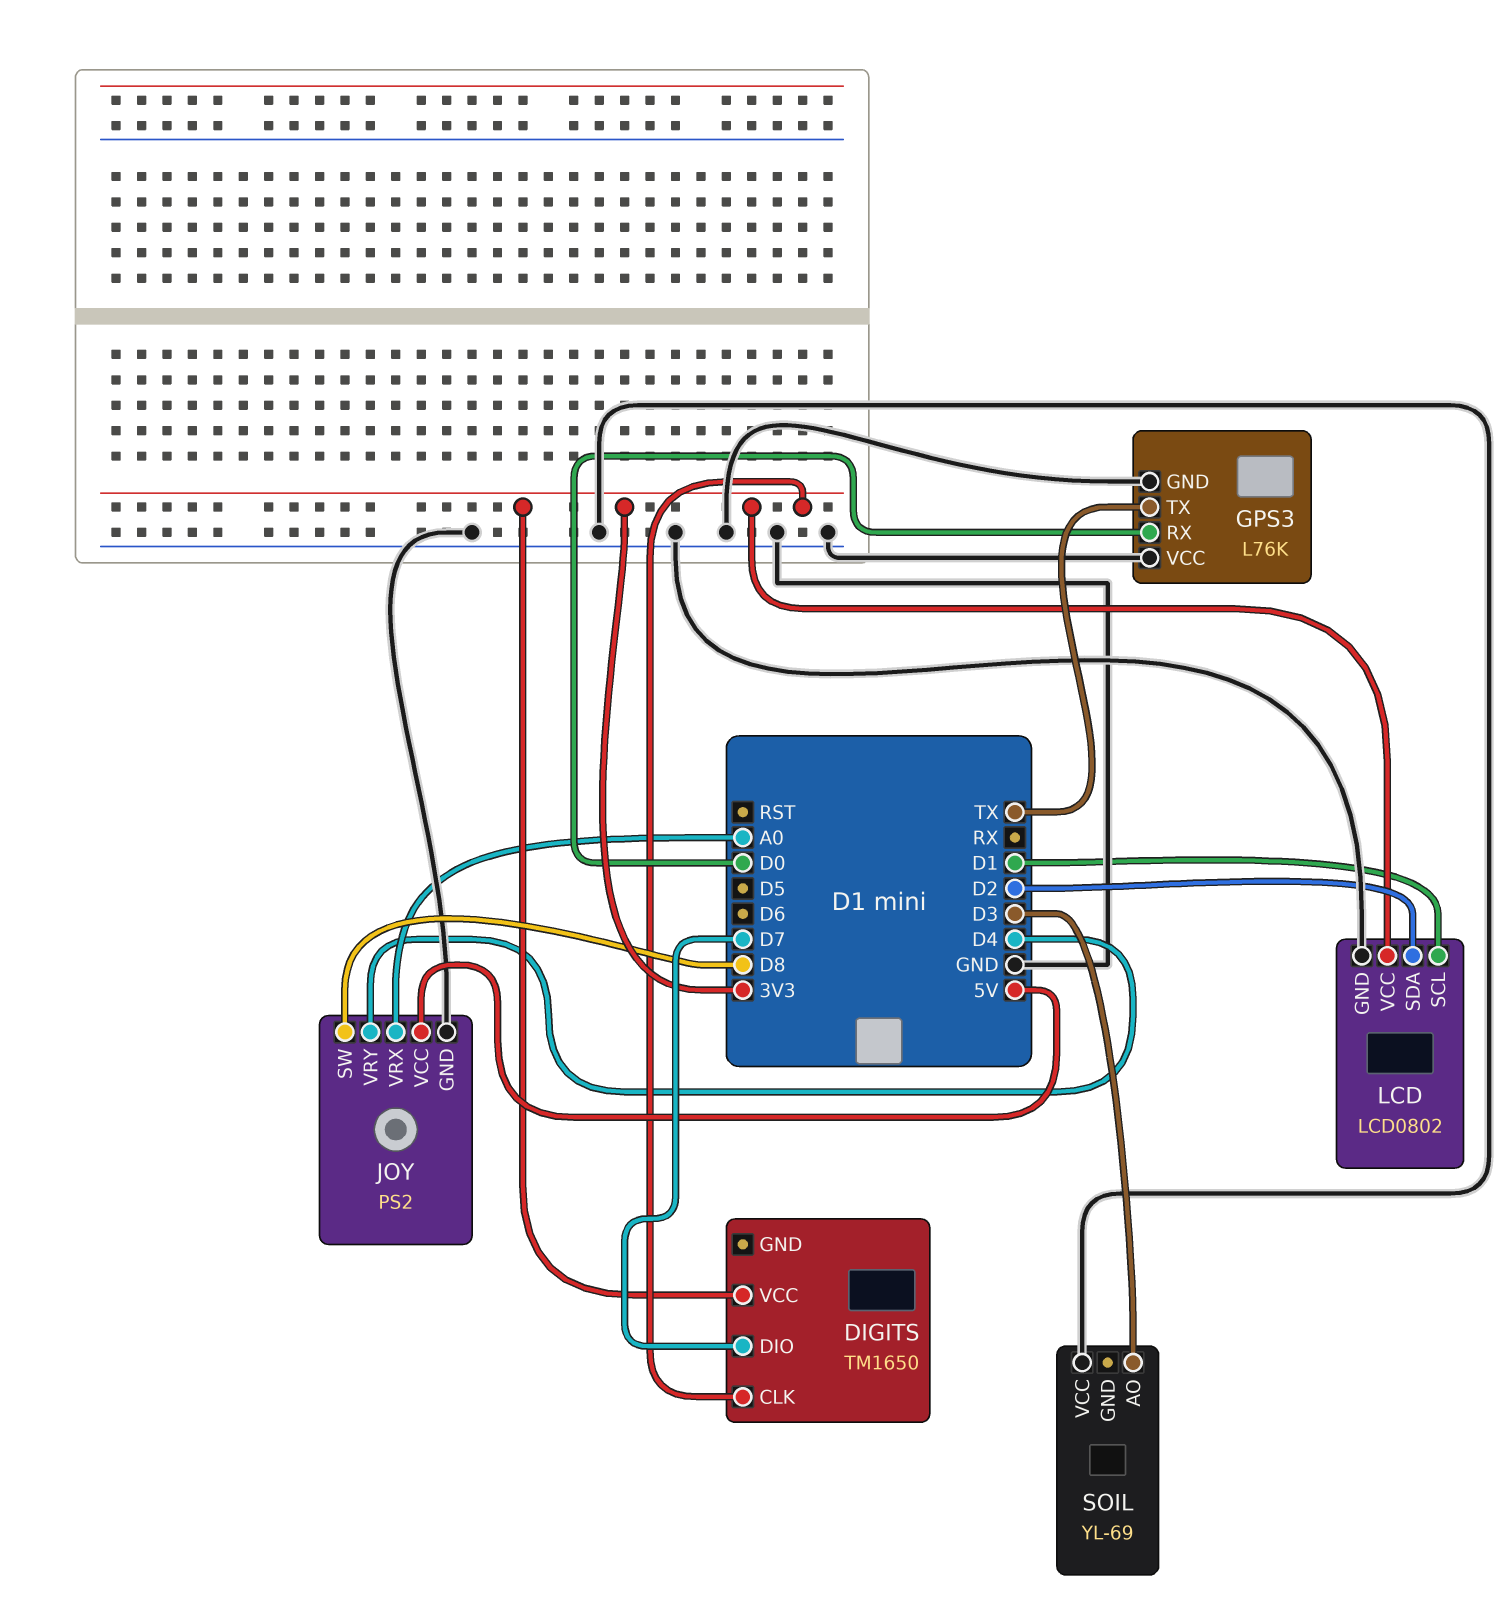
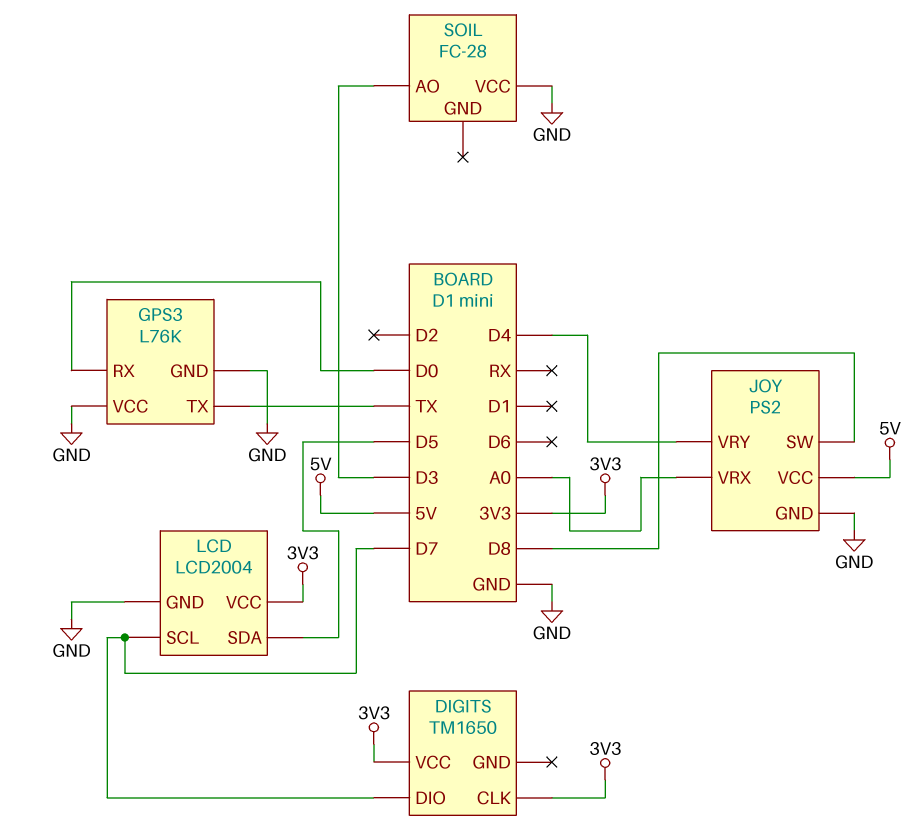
LCD: LCD0802 -> LCD2004
LCD pin SCL: D1 -> D7
LCD pin SDA: D2 -> D5
SOIL: YL-69 -> FC-28

